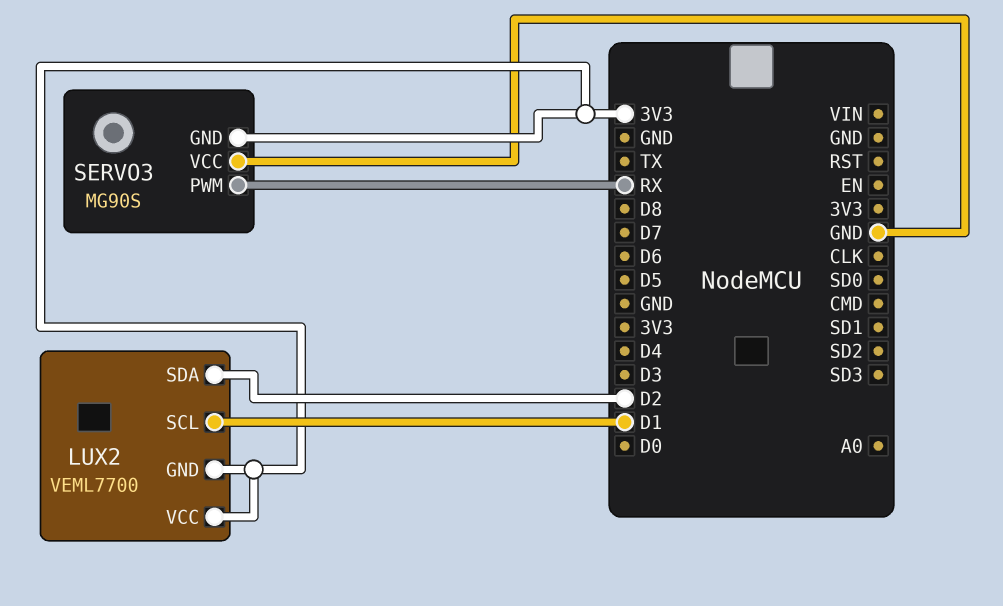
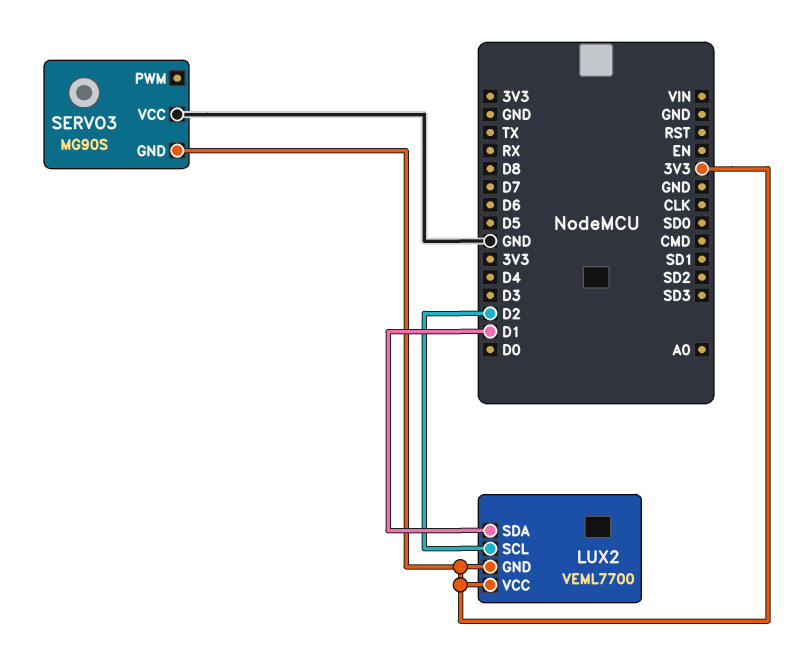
LUX2 pin SCL: D1 -> D2
LUX2 pin SDA: D2 -> D1
SERVO3 pin PWM: RX -> none

